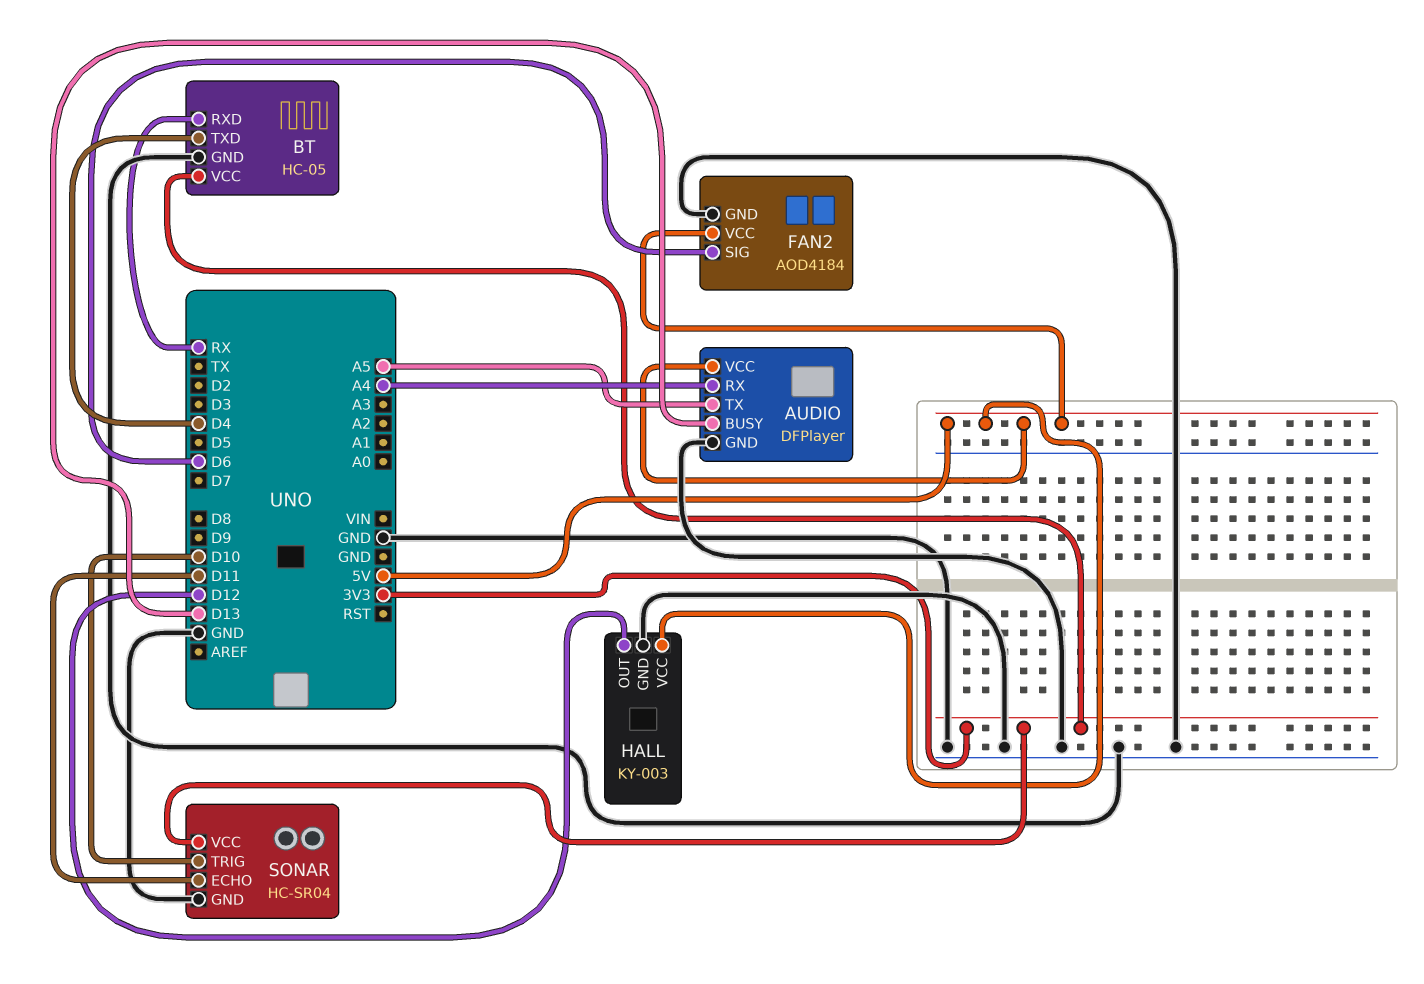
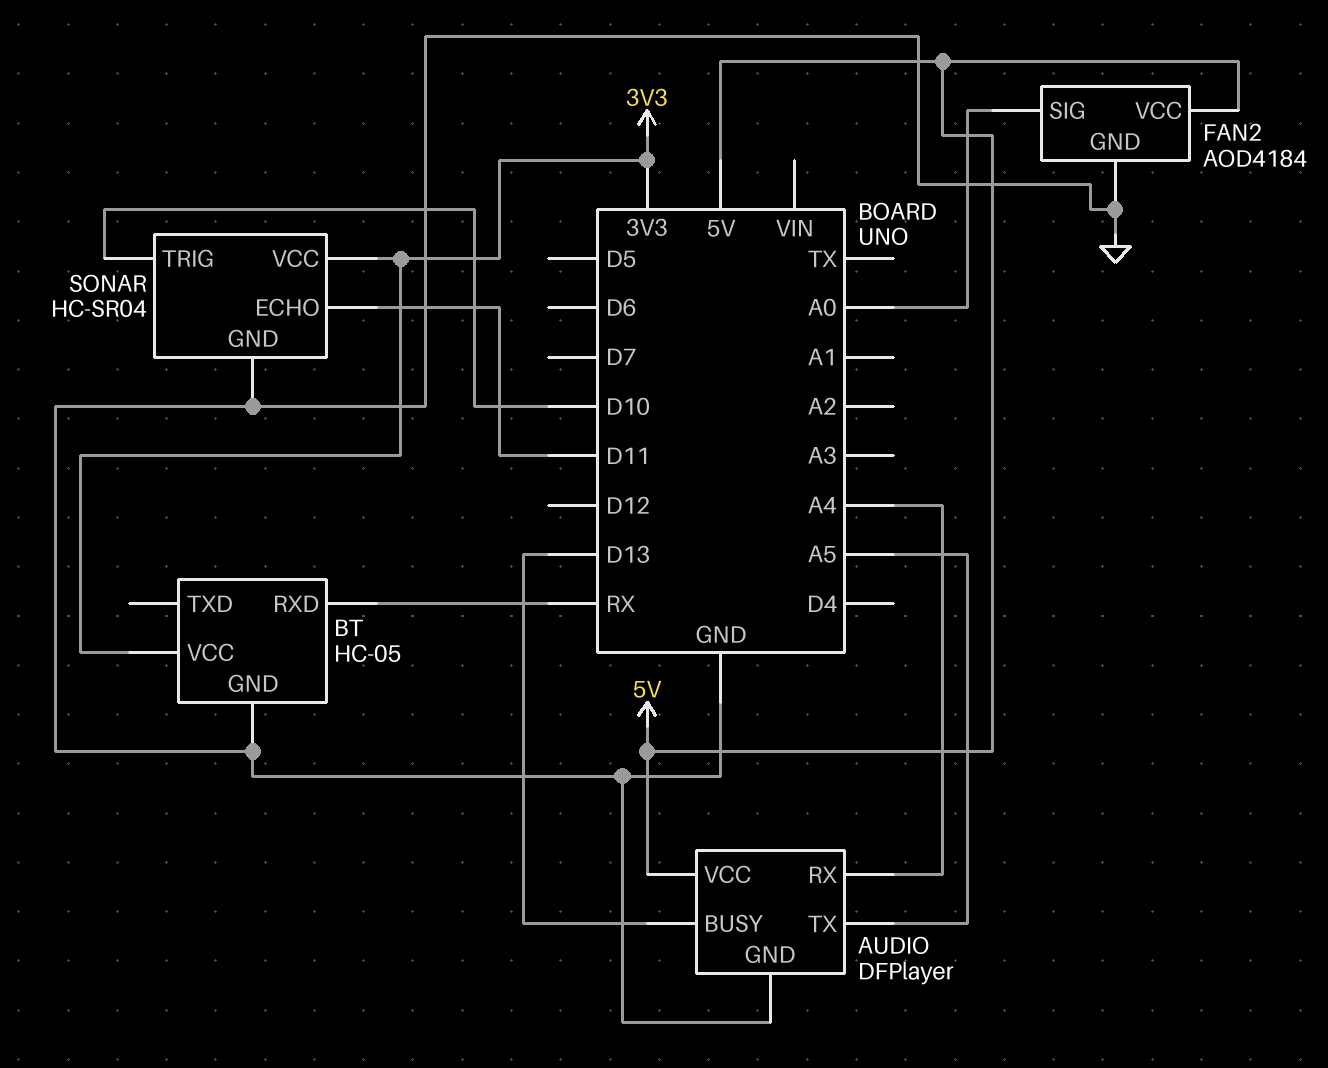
BT pin TXD: D4 -> none
FAN2 pin SIG: D6 -> A0
HALL: KY-003 -> none
HALL pin GND: GND -> none
HALL pin OUT: D12 -> none
HALL pin VCC: 5V -> none

